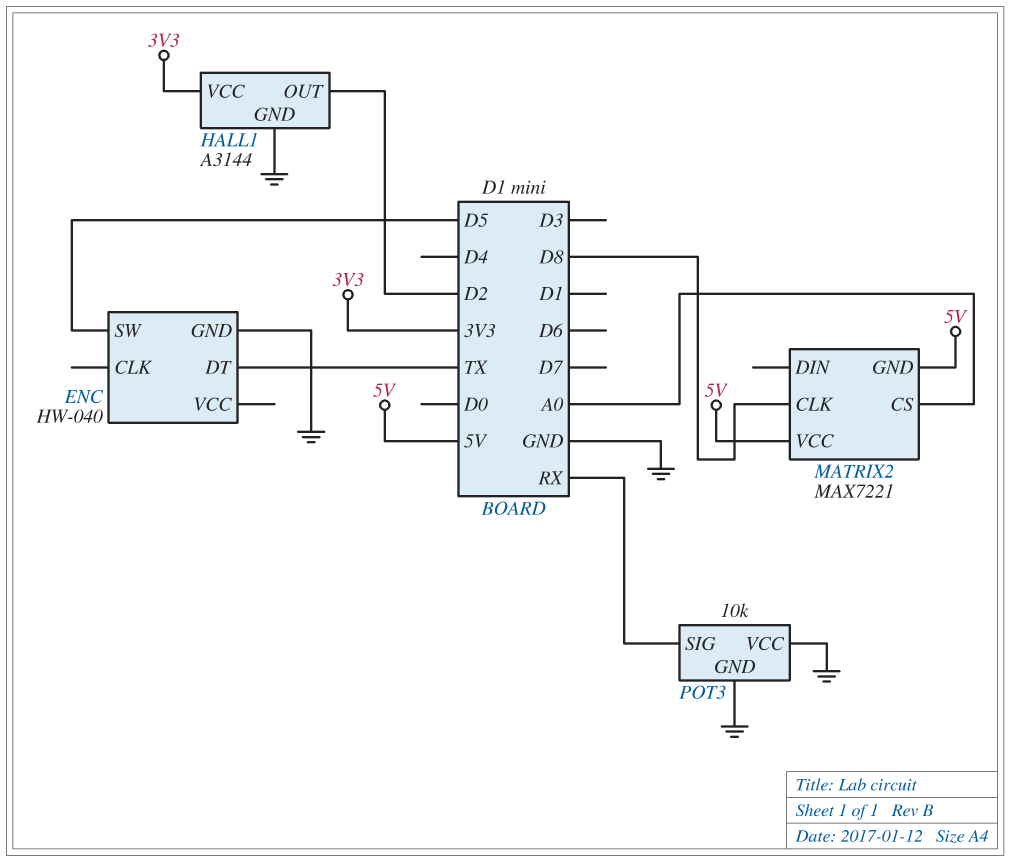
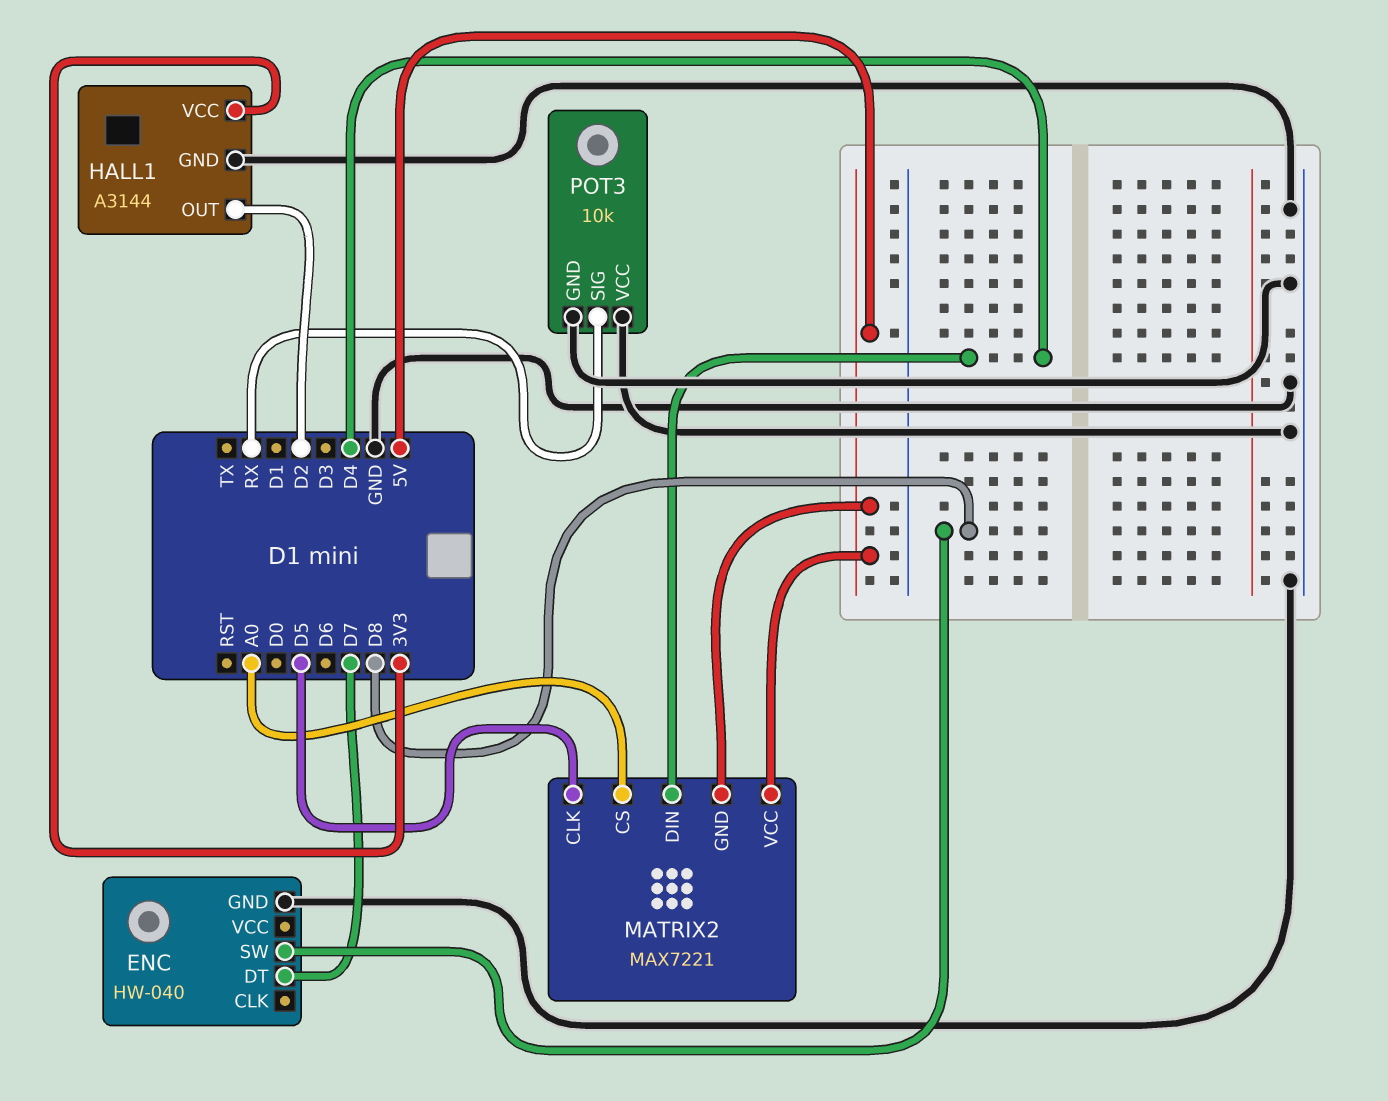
ENC pin DT: TX -> D7
ENC pin SW: D5 -> D8
MATRIX2 pin CLK: D8 -> D5
MATRIX2 pin DIN: none -> D4

